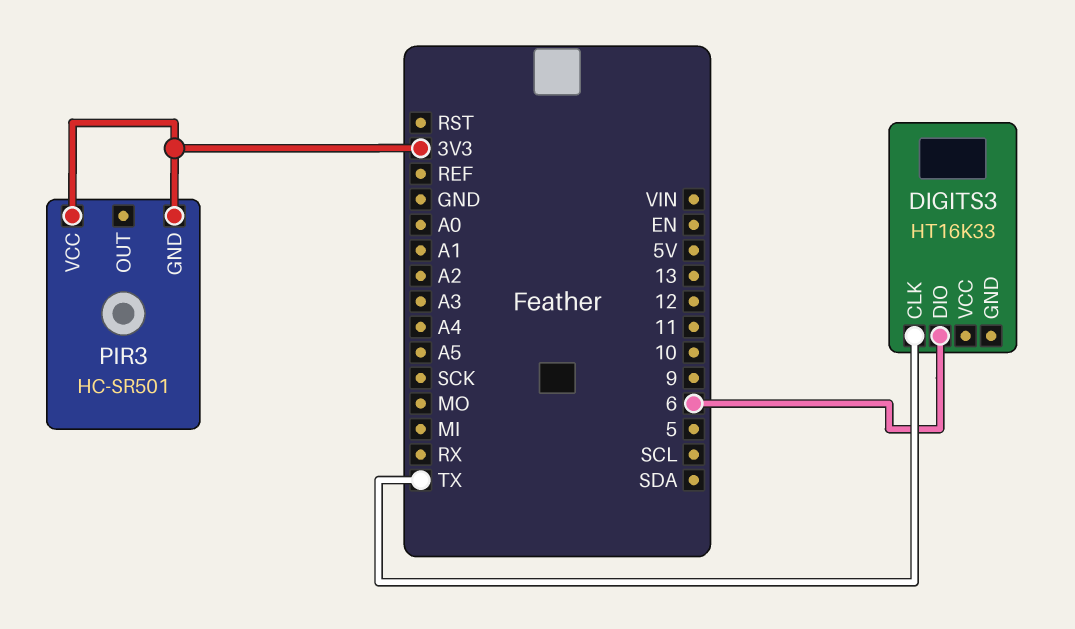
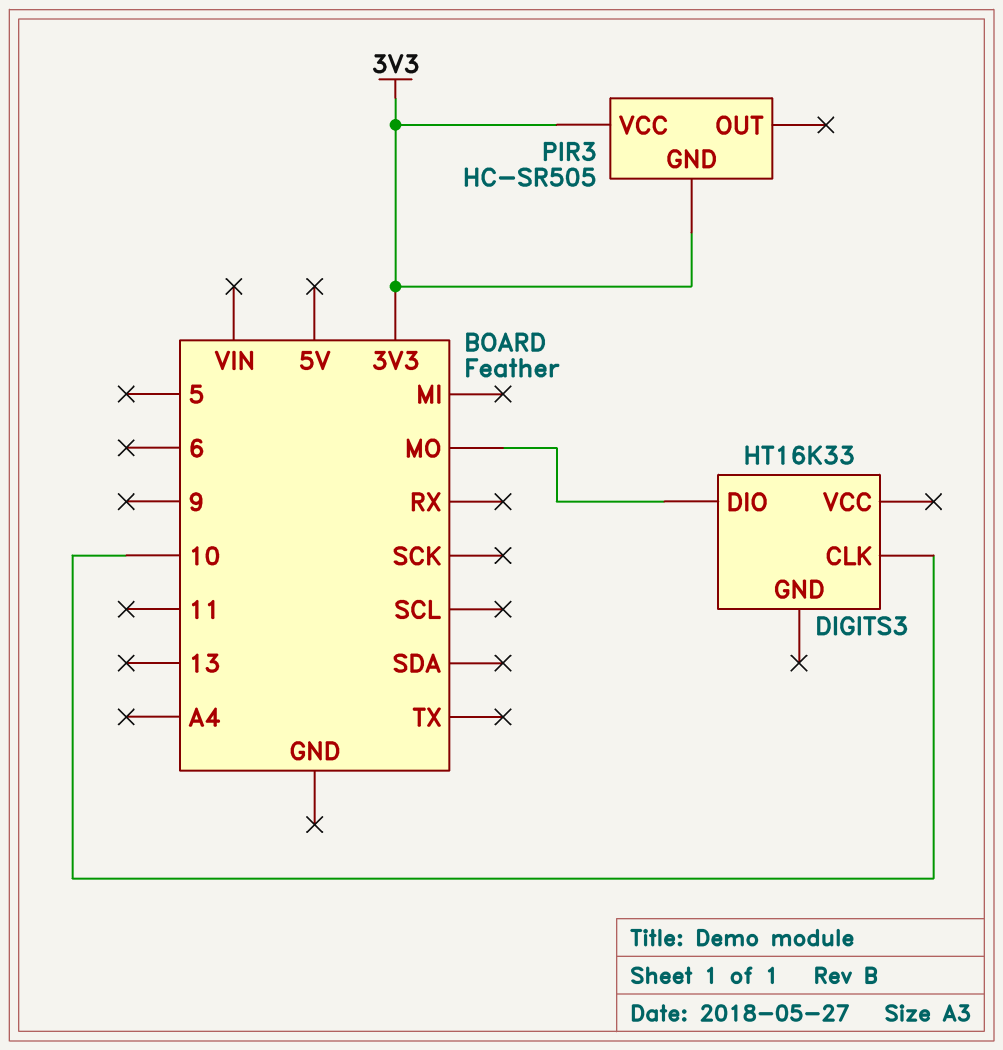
DIGITS3 pin CLK: TX -> 10
DIGITS3 pin DIO: 6 -> MO
PIR3: HC-SR501 -> HC-SR505

